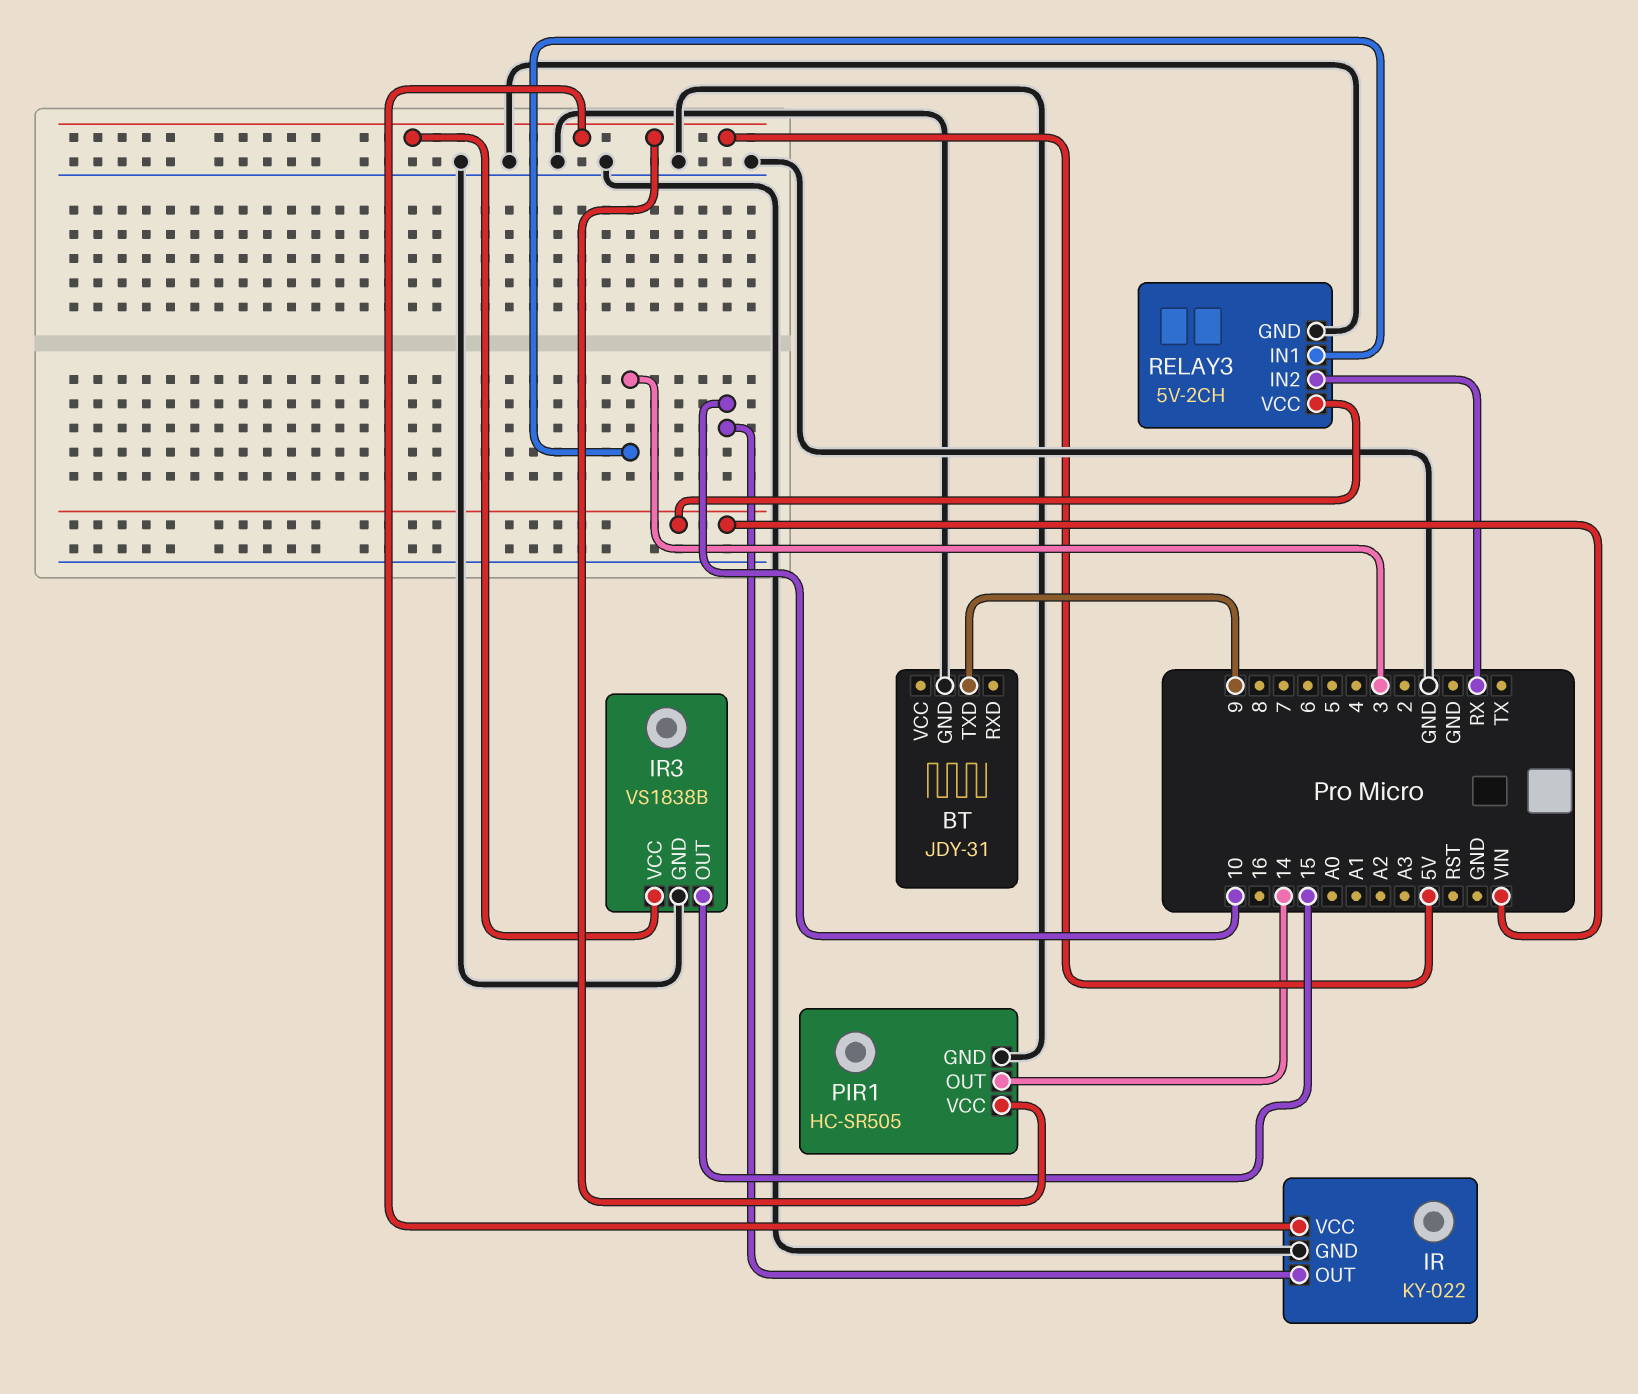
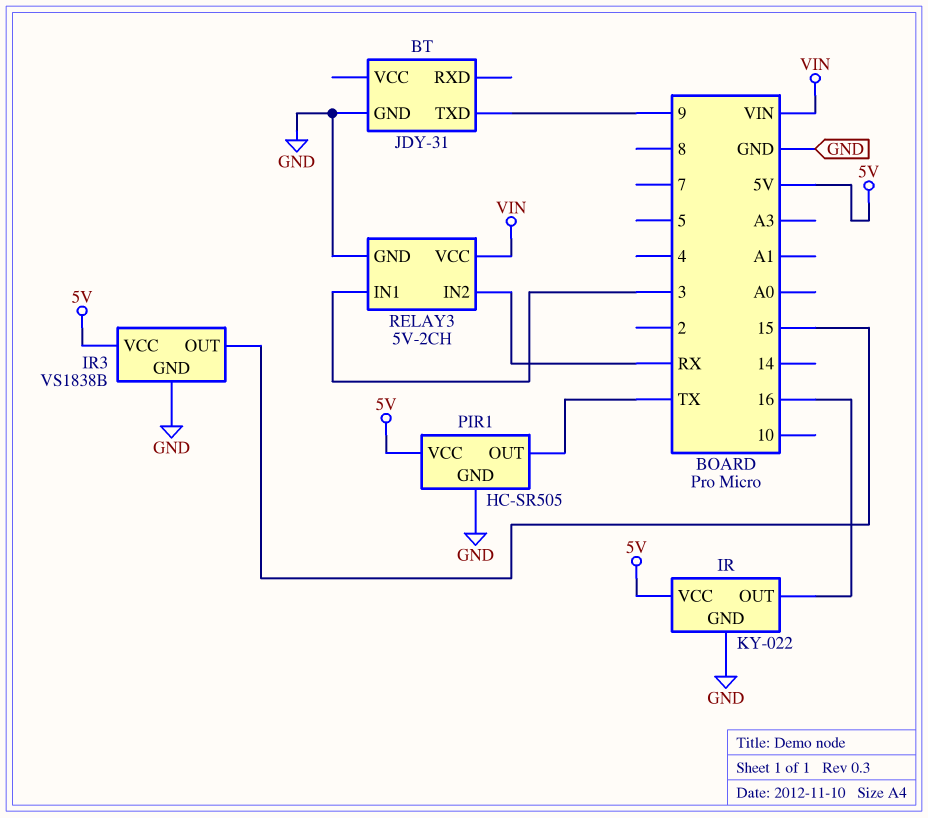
IR pin OUT: 10 -> 16
PIR1 pin OUT: 14 -> TX

